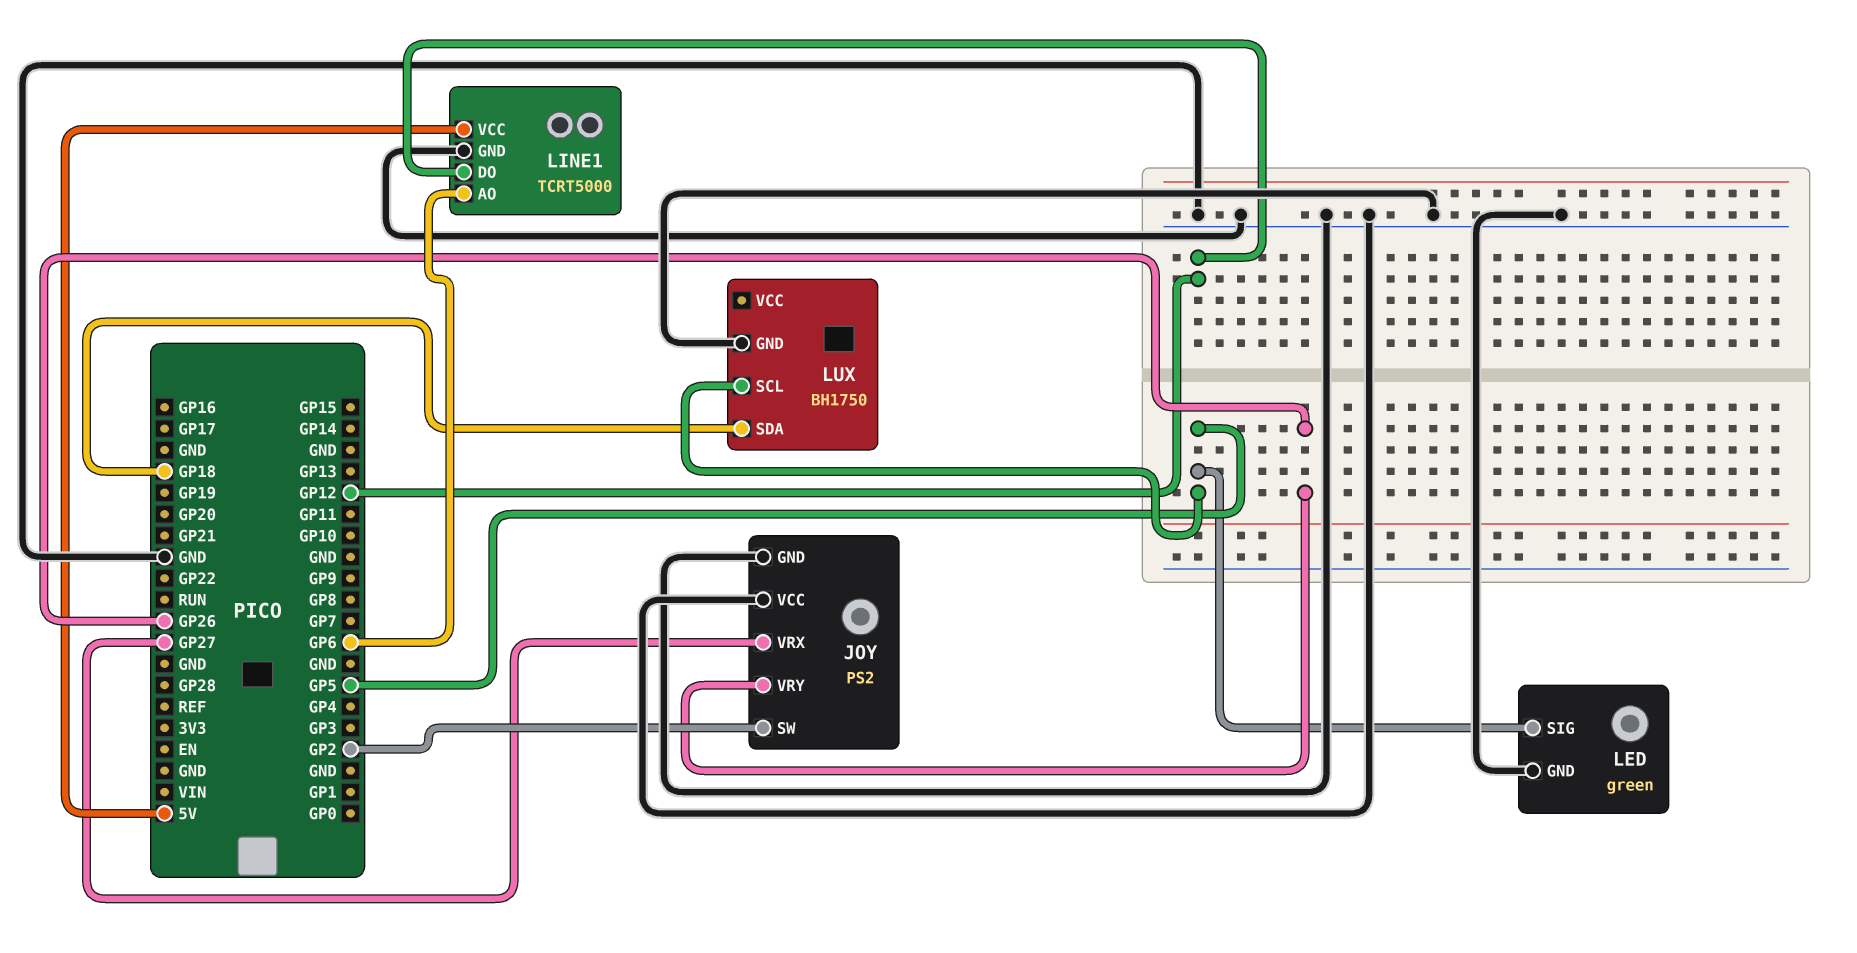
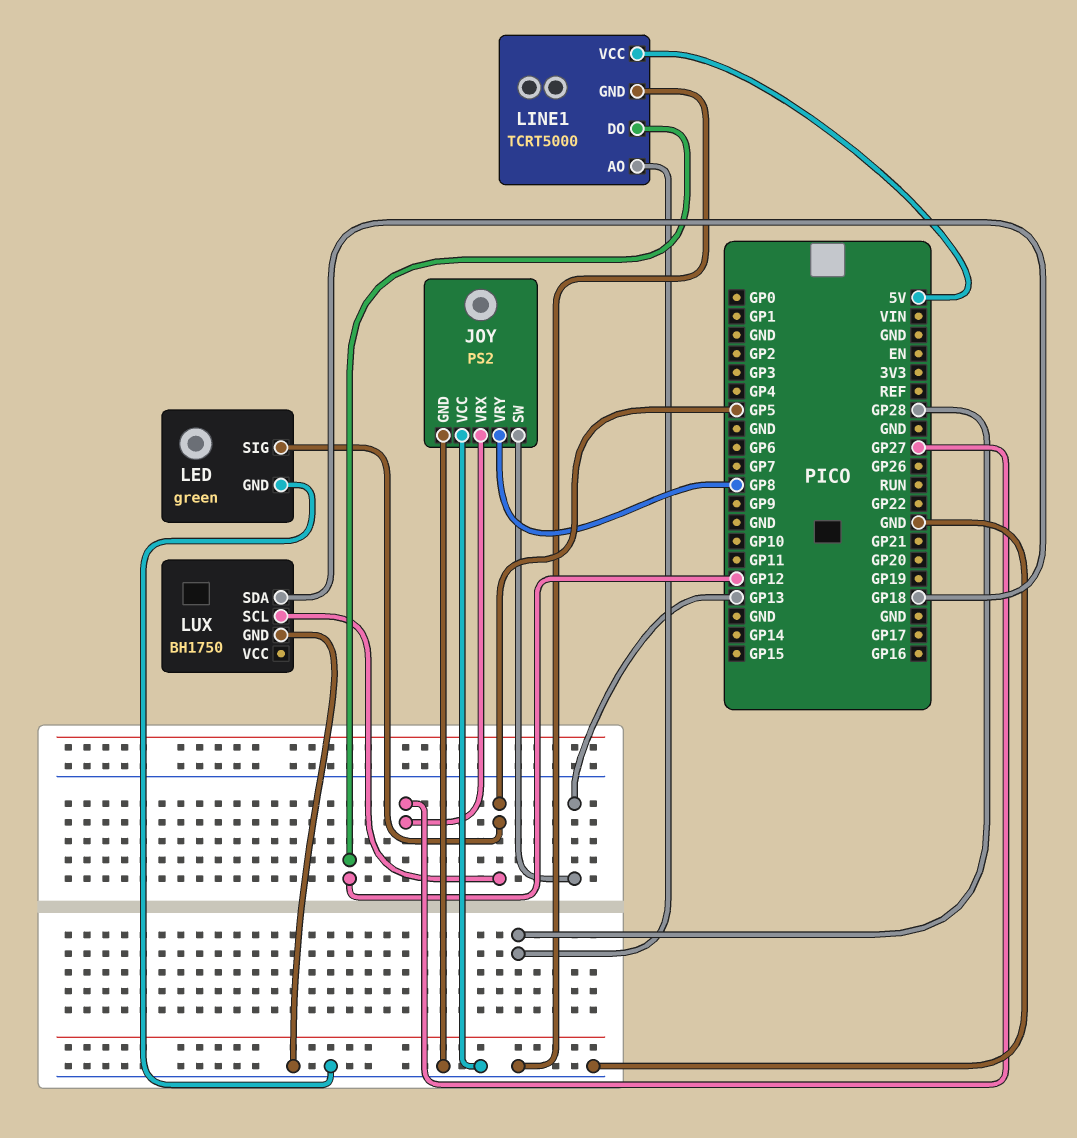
JOY pin SW: GP2 -> GP13
JOY pin VRY: GP26 -> GP8
LINE1 pin AO: GP6 -> GP28

